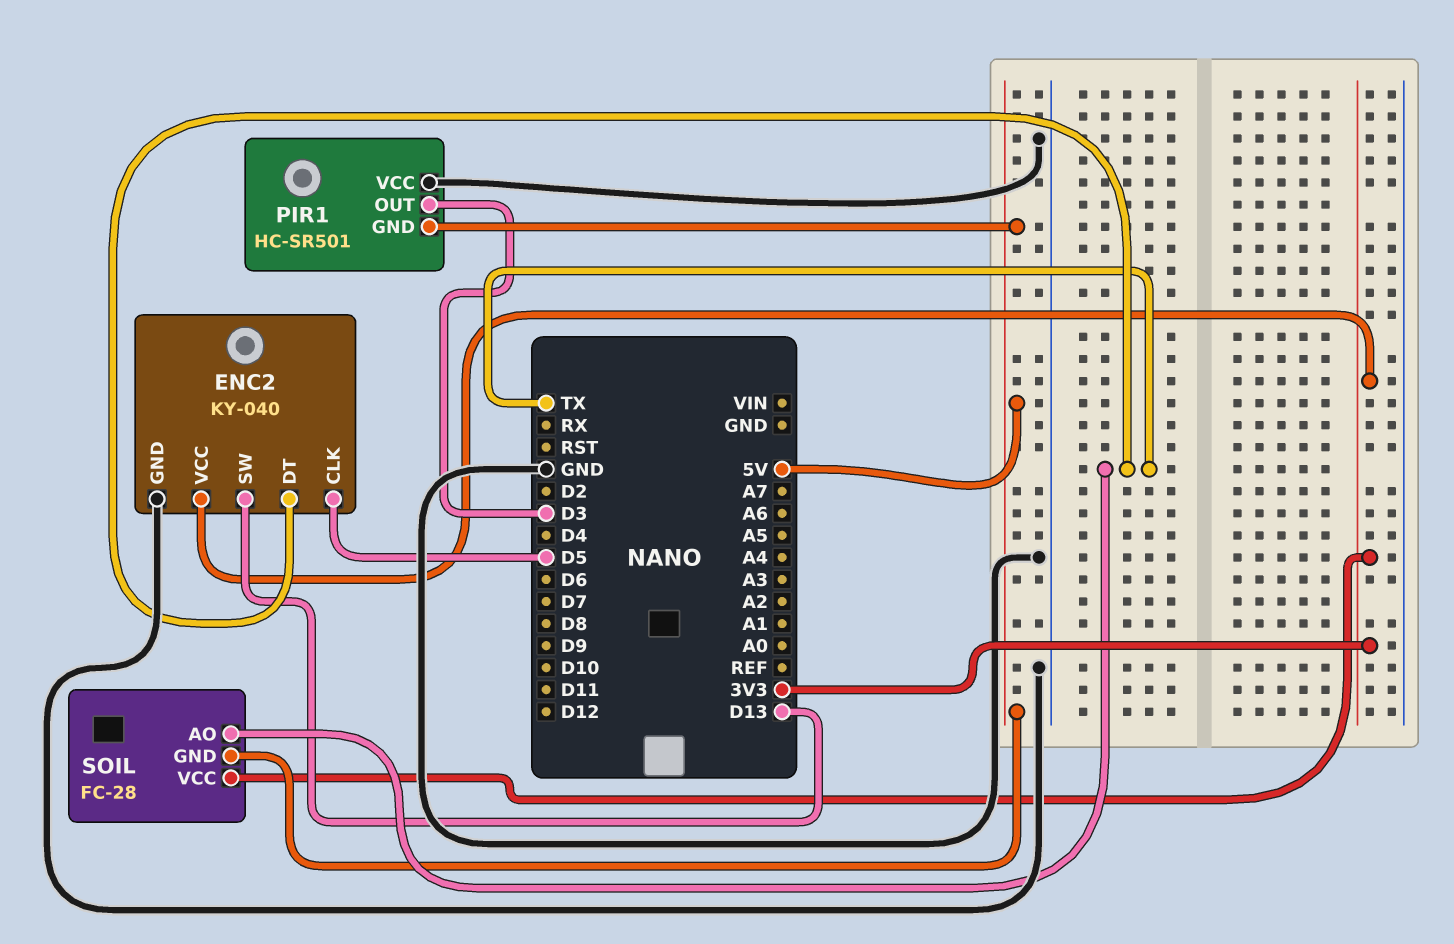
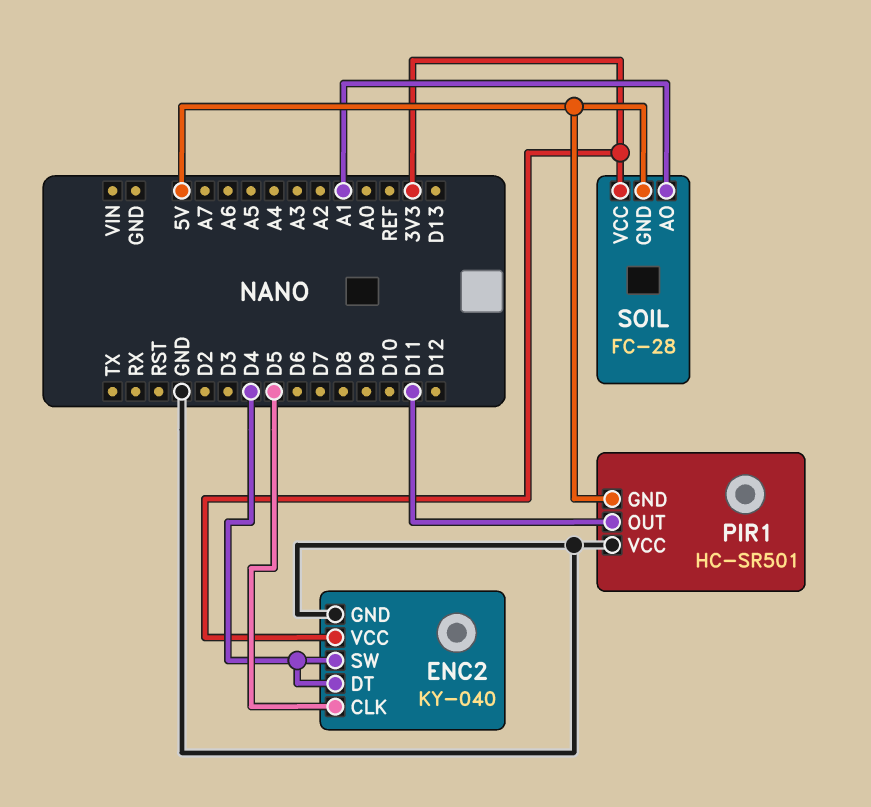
ENC2 pin DT: TX -> D4
ENC2 pin SW: D13 -> D4
PIR1 pin OUT: D3 -> D11
SOIL pin AO: TX -> A1

